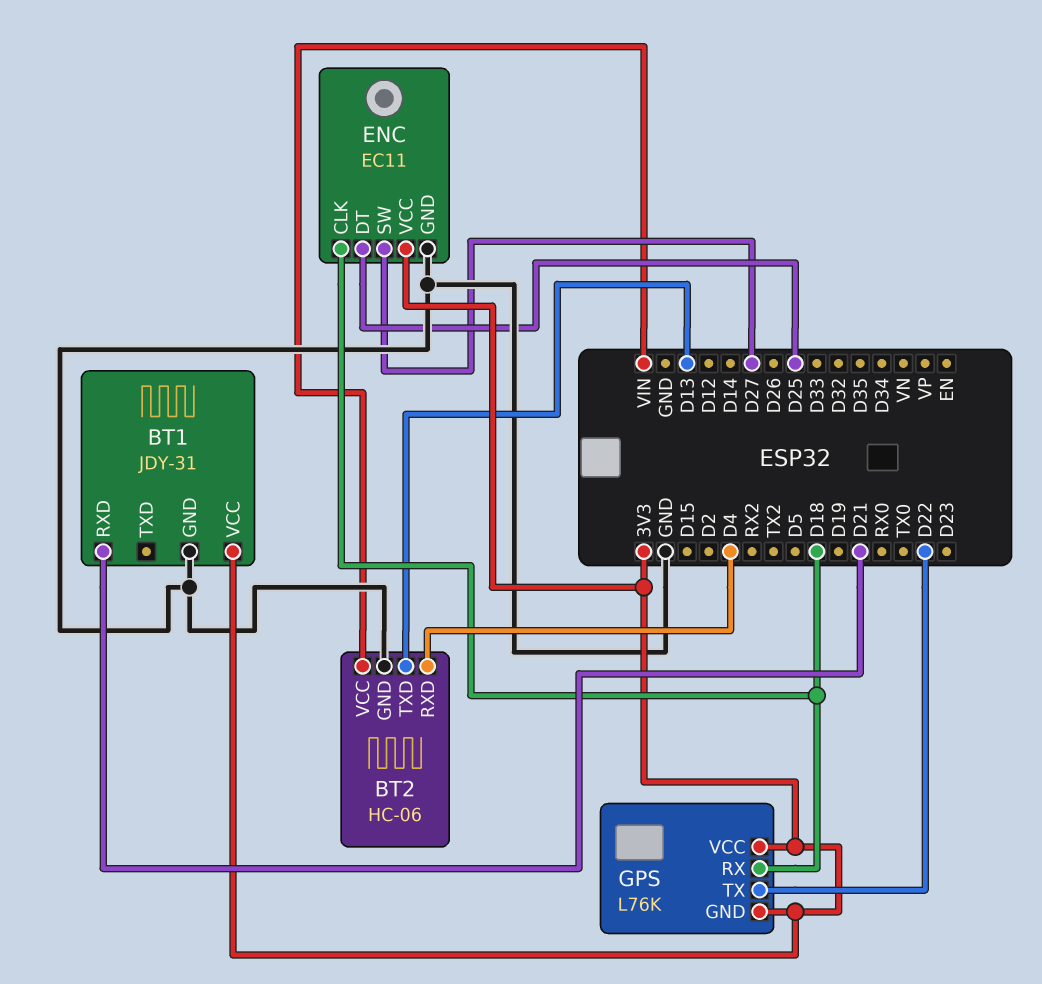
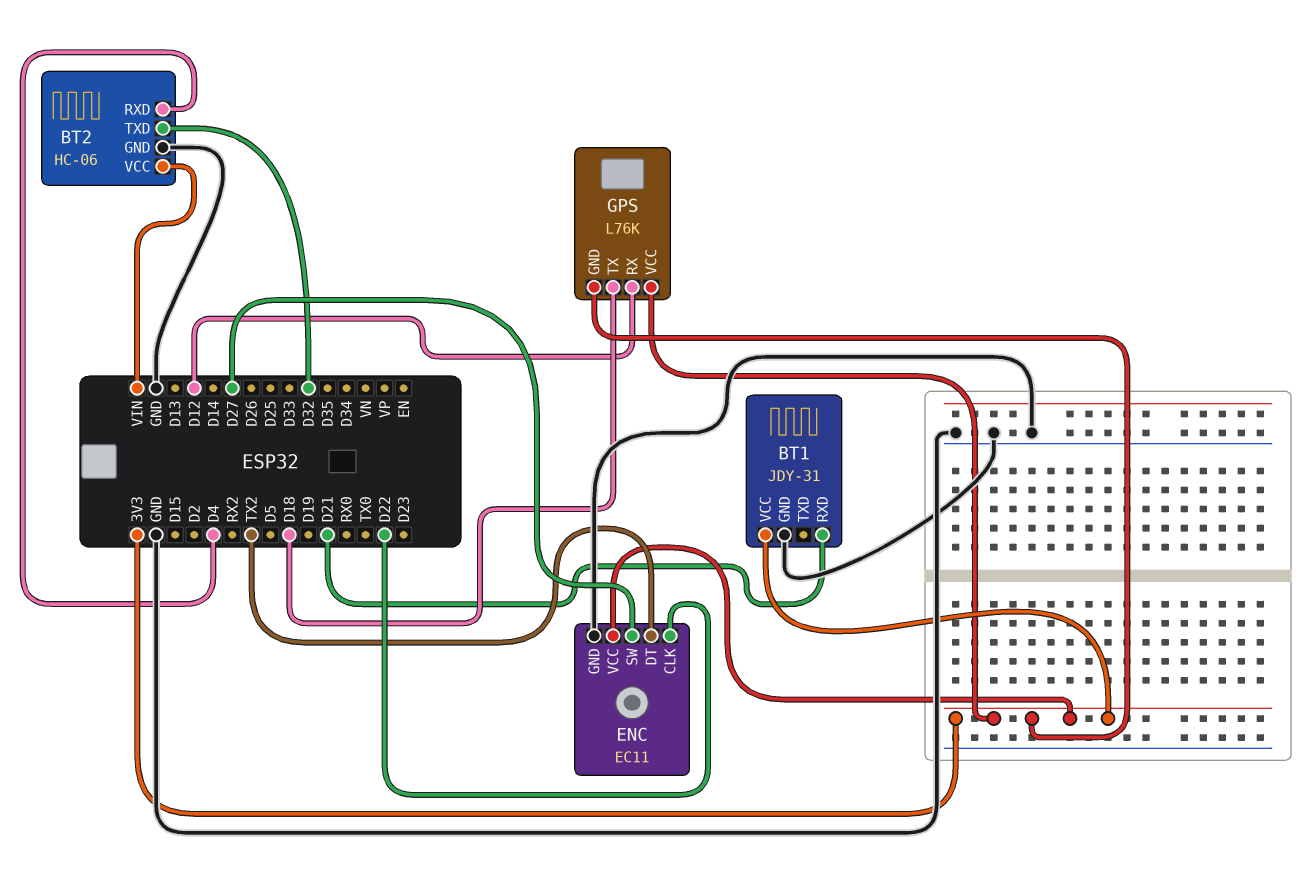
BT2 pin TXD: D13 -> D32
ENC pin CLK: D18 -> D22
ENC pin DT: D25 -> TX2
GPS pin RX: D18 -> D12
GPS pin TX: D22 -> D18

